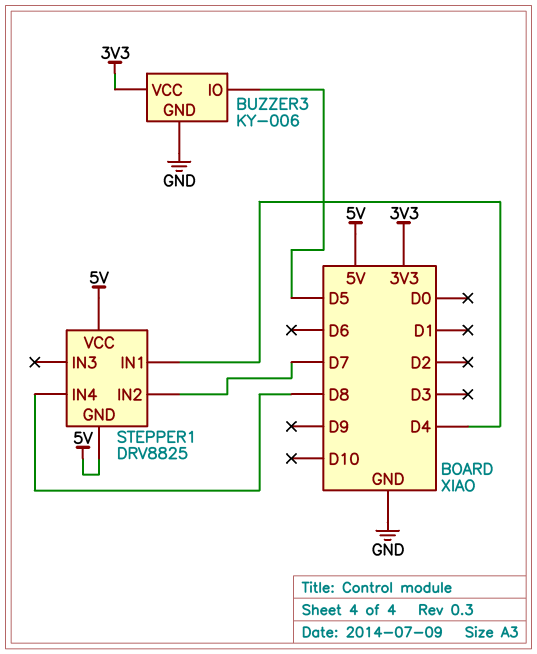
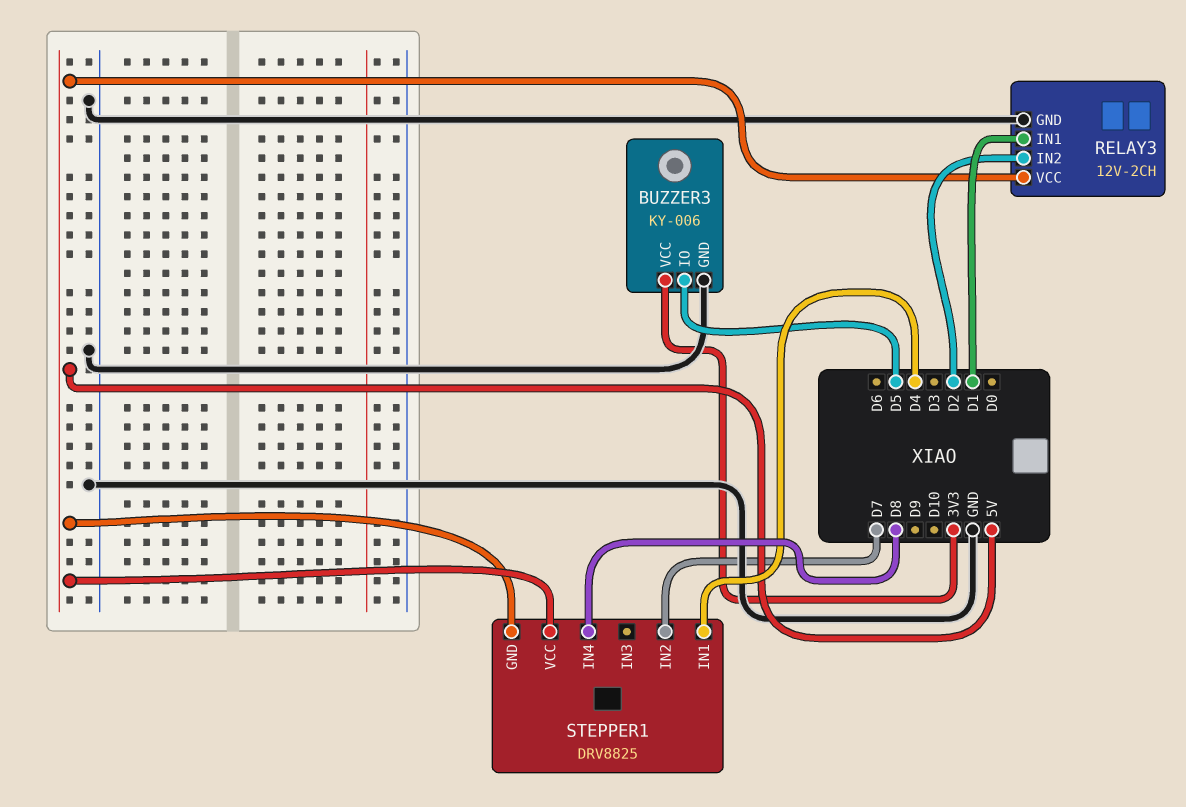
RELAY3: none -> 12V-2CH
RELAY3 pin GND: none -> GND
RELAY3 pin IN1: none -> D1
RELAY3 pin IN2: none -> D2
RELAY3 pin VCC: none -> 5V

